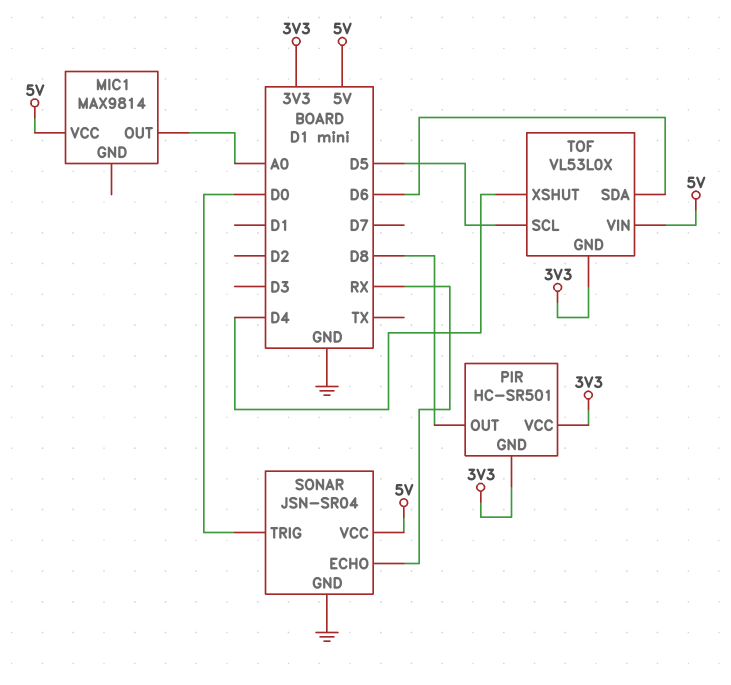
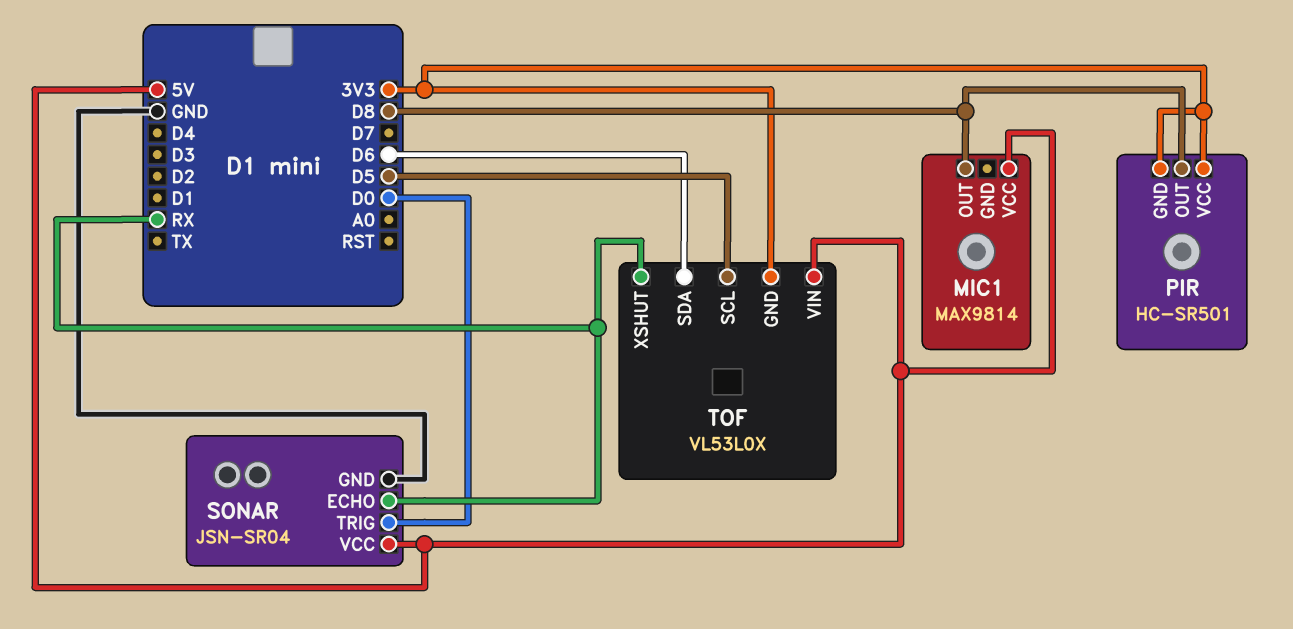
MIC1 pin OUT: A0 -> D8
TOF pin XSHUT: D4 -> RX

